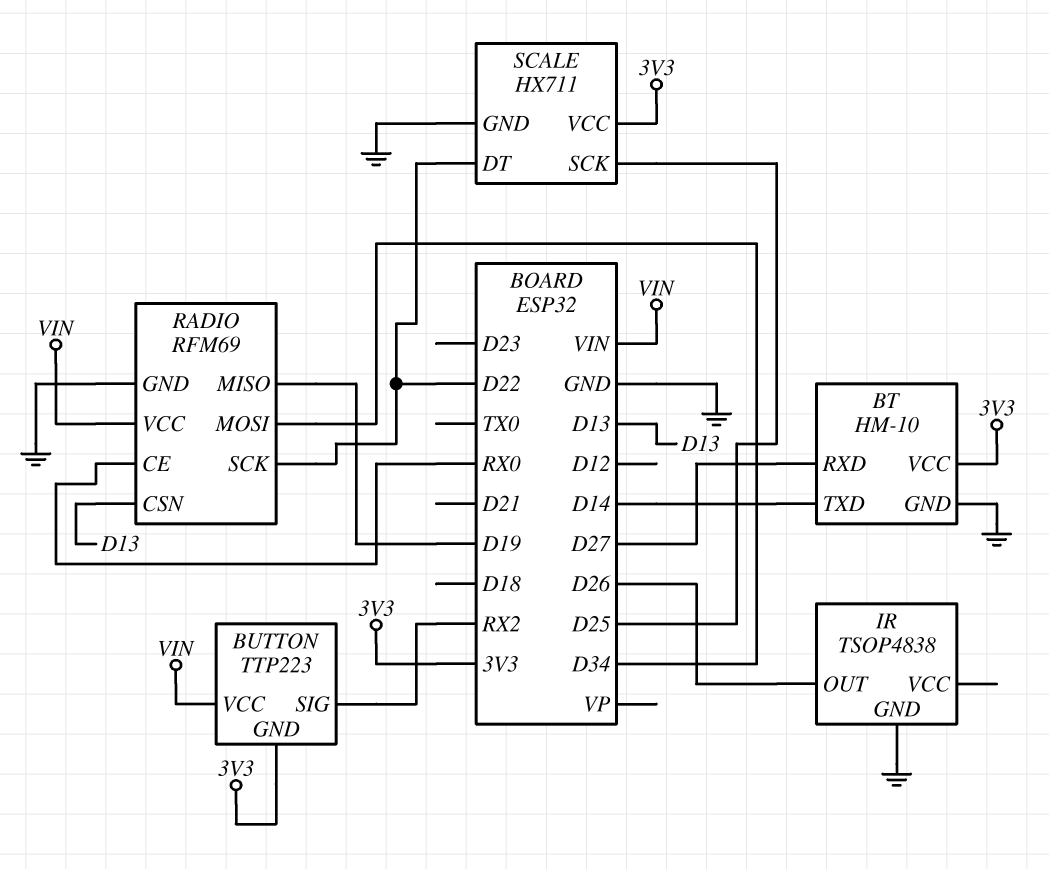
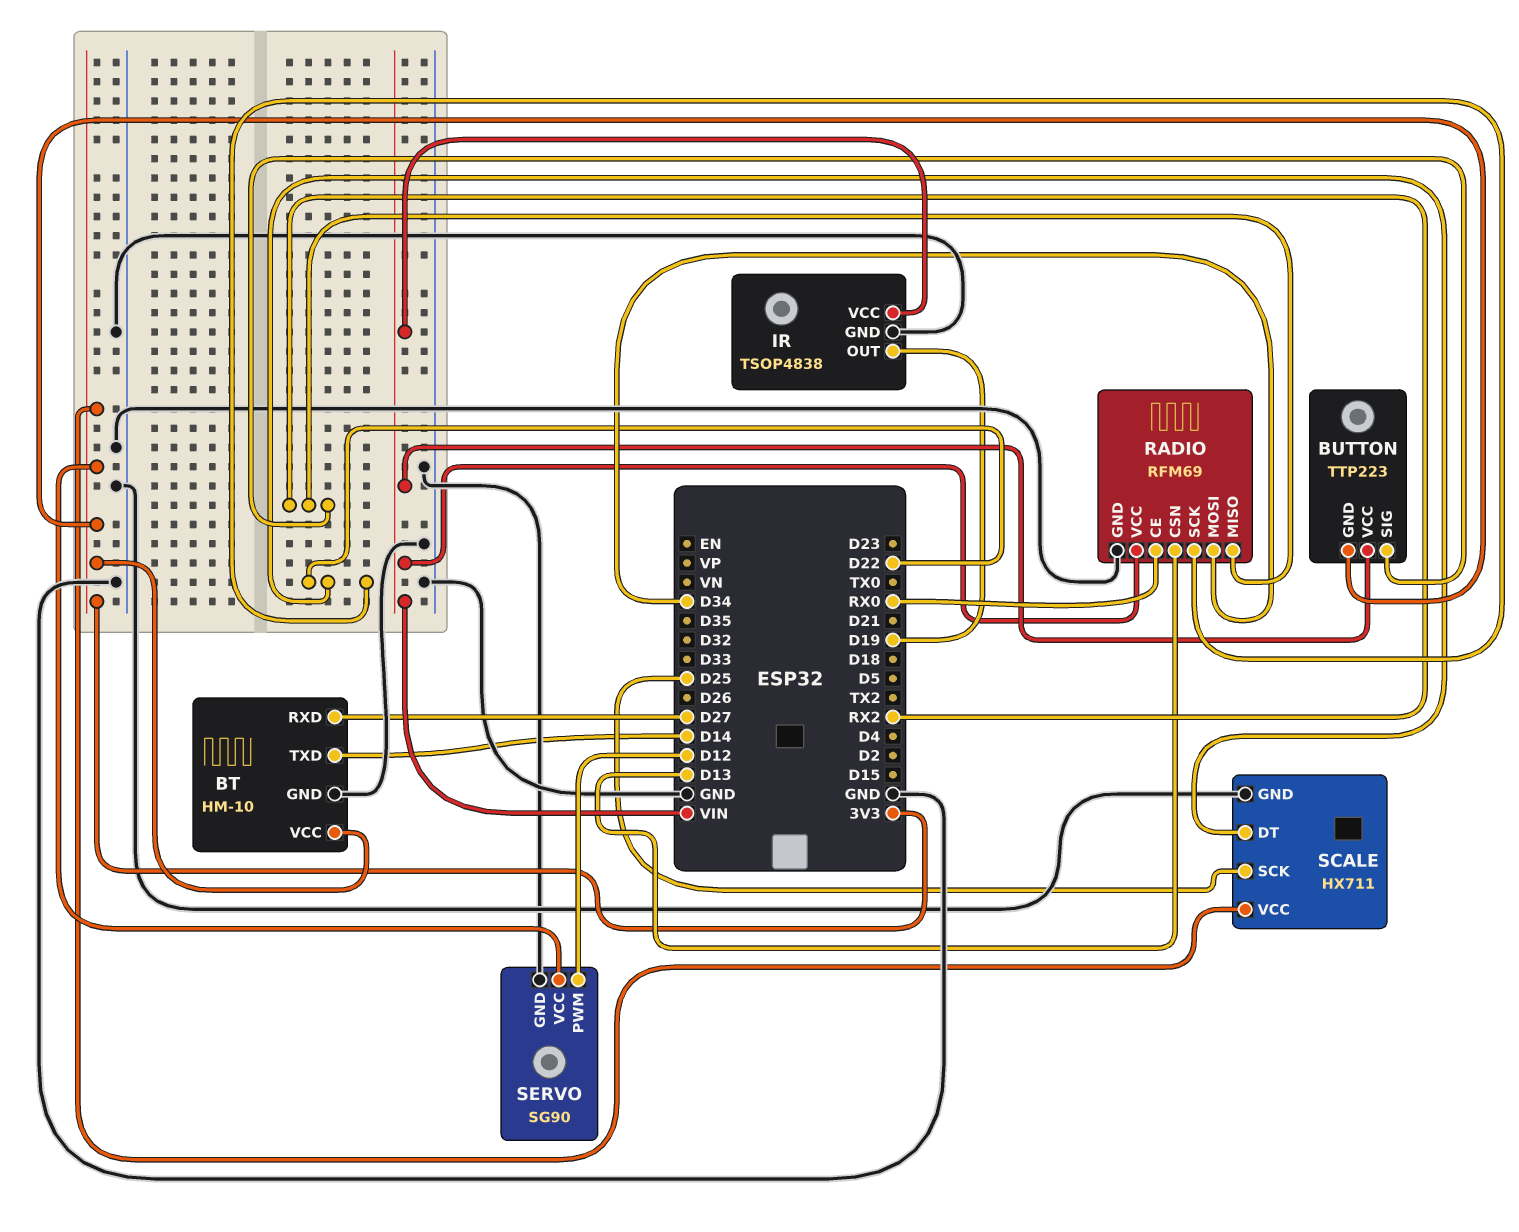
IR pin OUT: D26 -> D19
IR pin VCC: none -> VIN
RADIO pin MISO: D19 -> RX2
SERVO: none -> SG90
SERVO pin GND: none -> GND
SERVO pin PWM: none -> D12
SERVO pin VCC: none -> 3V3

